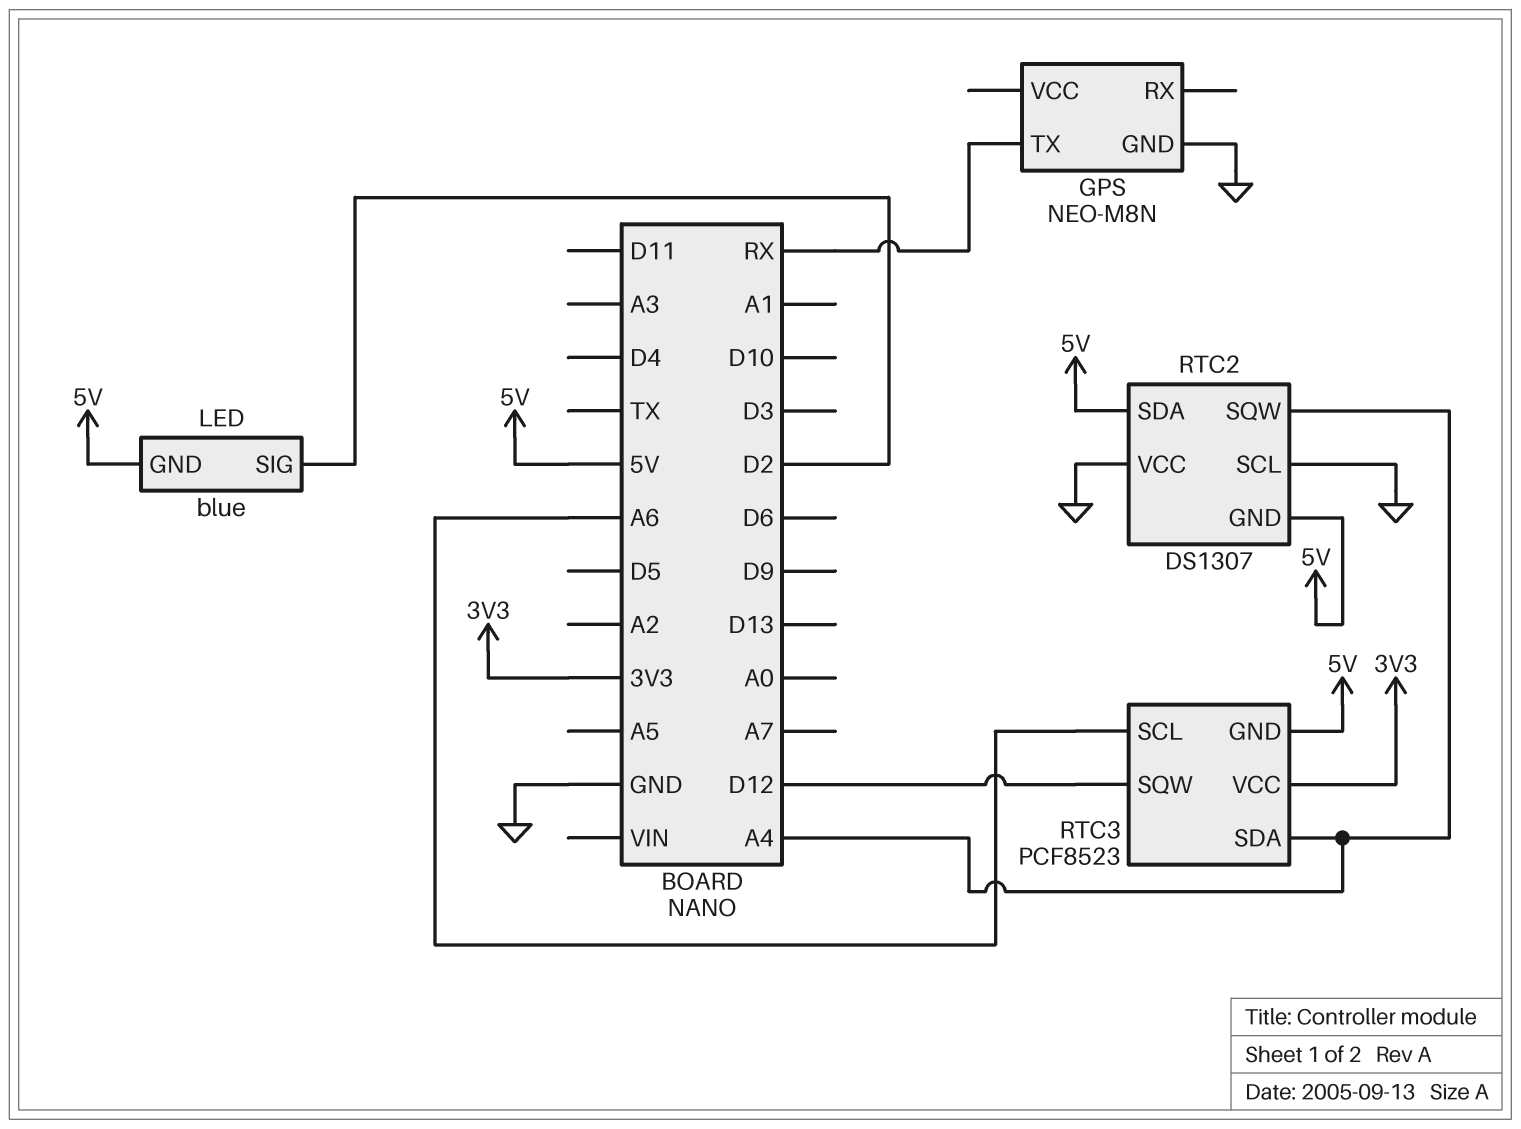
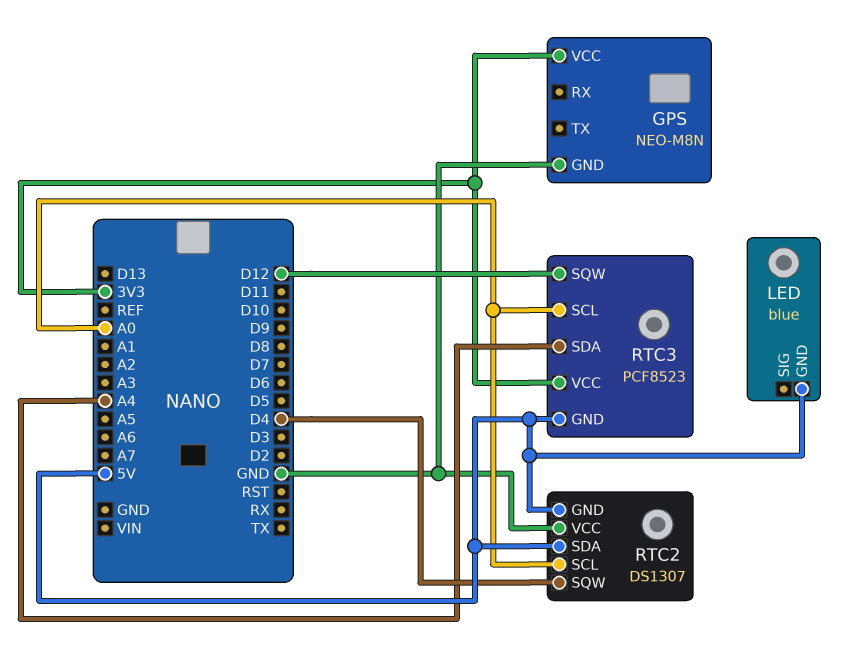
GPS pin TX: RX -> none
GPS pin VCC: none -> 3V3
LED pin SIG: D2 -> none
RTC2 pin SCL: GND -> A0
RTC2 pin SQW: A4 -> D4
RTC3 pin SCL: A6 -> A0

